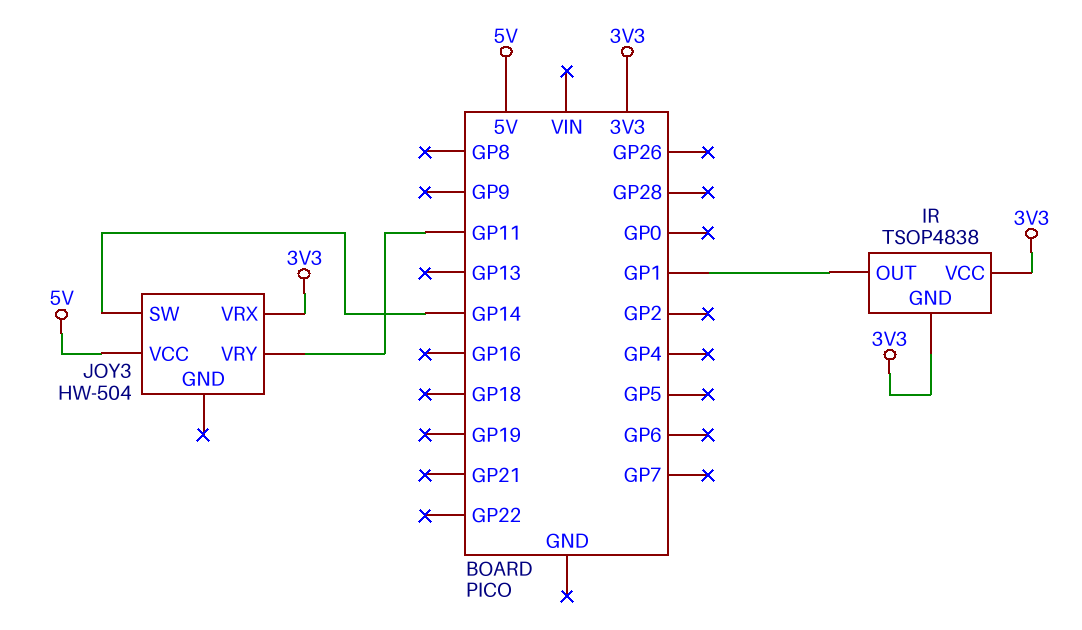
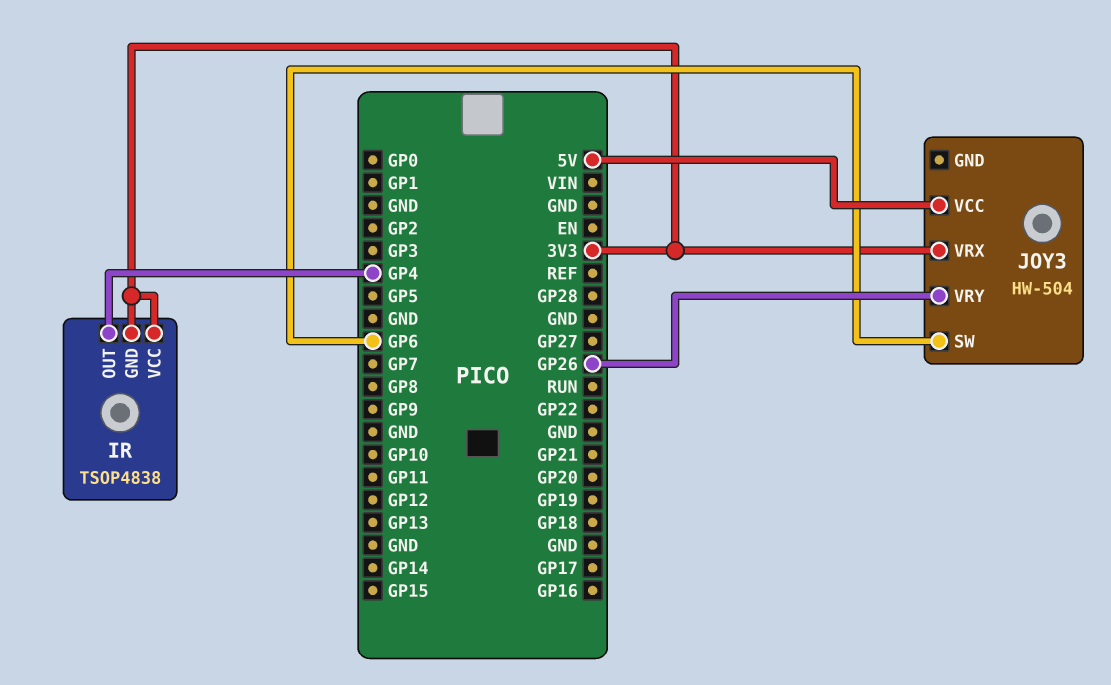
IR pin OUT: GP1 -> GP4
JOY3 pin SW: GP14 -> GP6
JOY3 pin VRY: GP11 -> GP26

